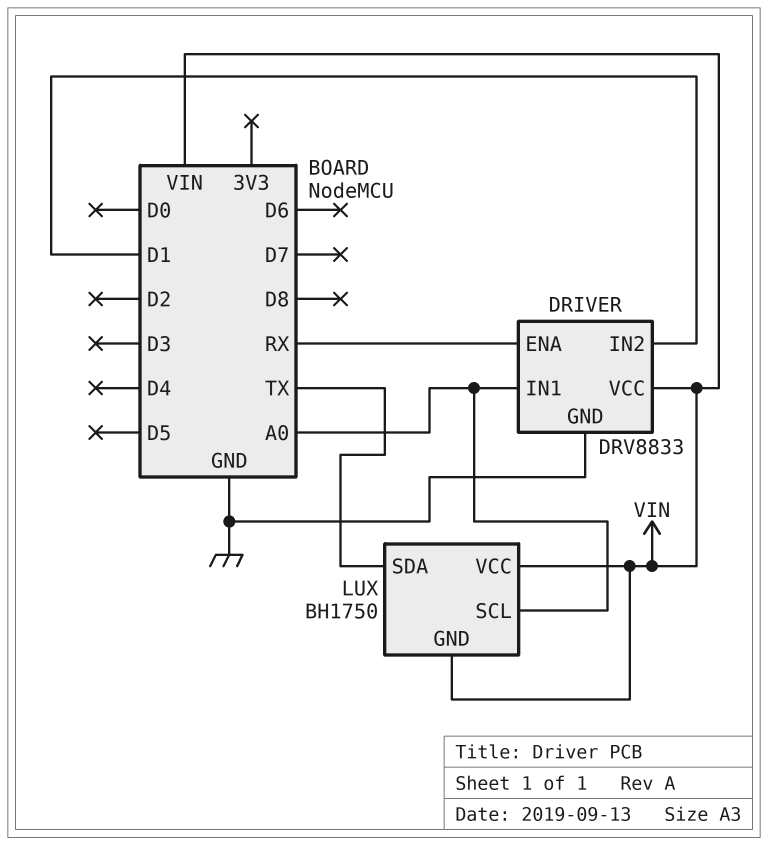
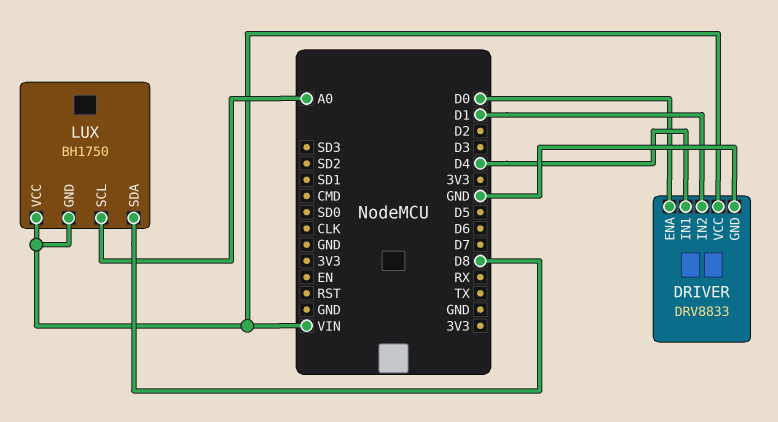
DRIVER pin ENA: RX -> D0
DRIVER pin IN1: A0 -> D4
LUX pin SDA: TX -> D8

